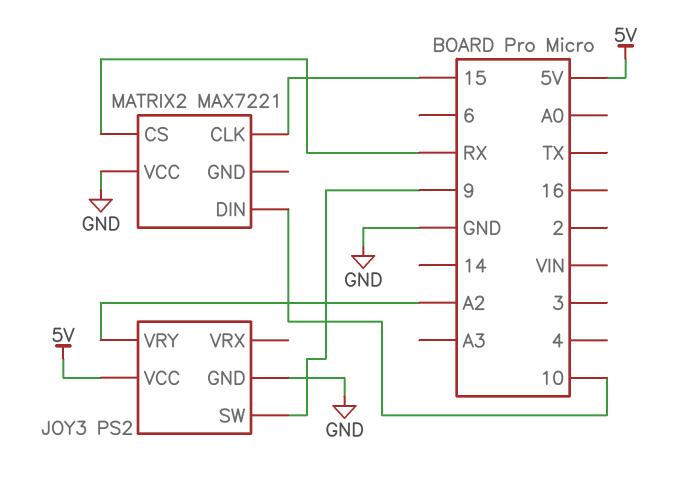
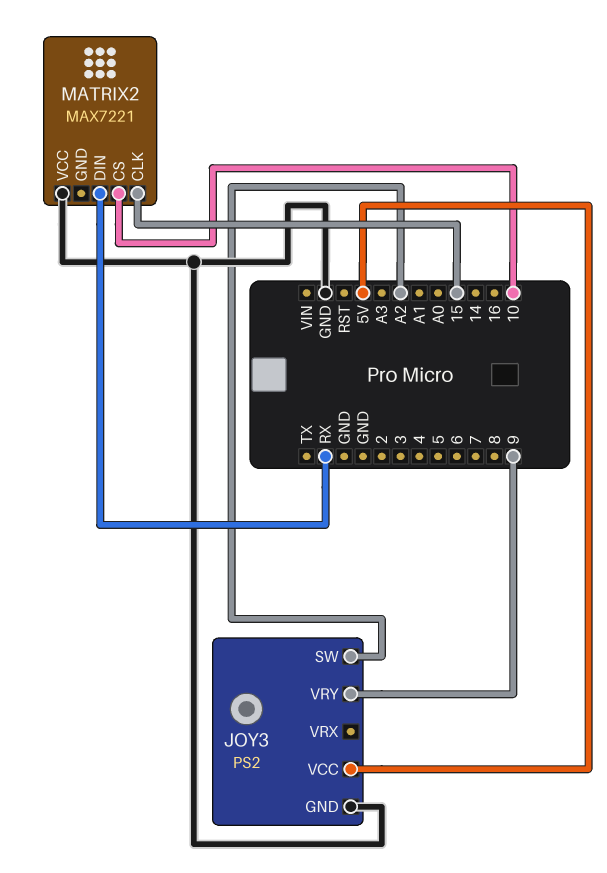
JOY3 pin SW: 9 -> A2
JOY3 pin VRY: A2 -> 9
MATRIX2 pin CS: RX -> 10
MATRIX2 pin DIN: 10 -> RX

